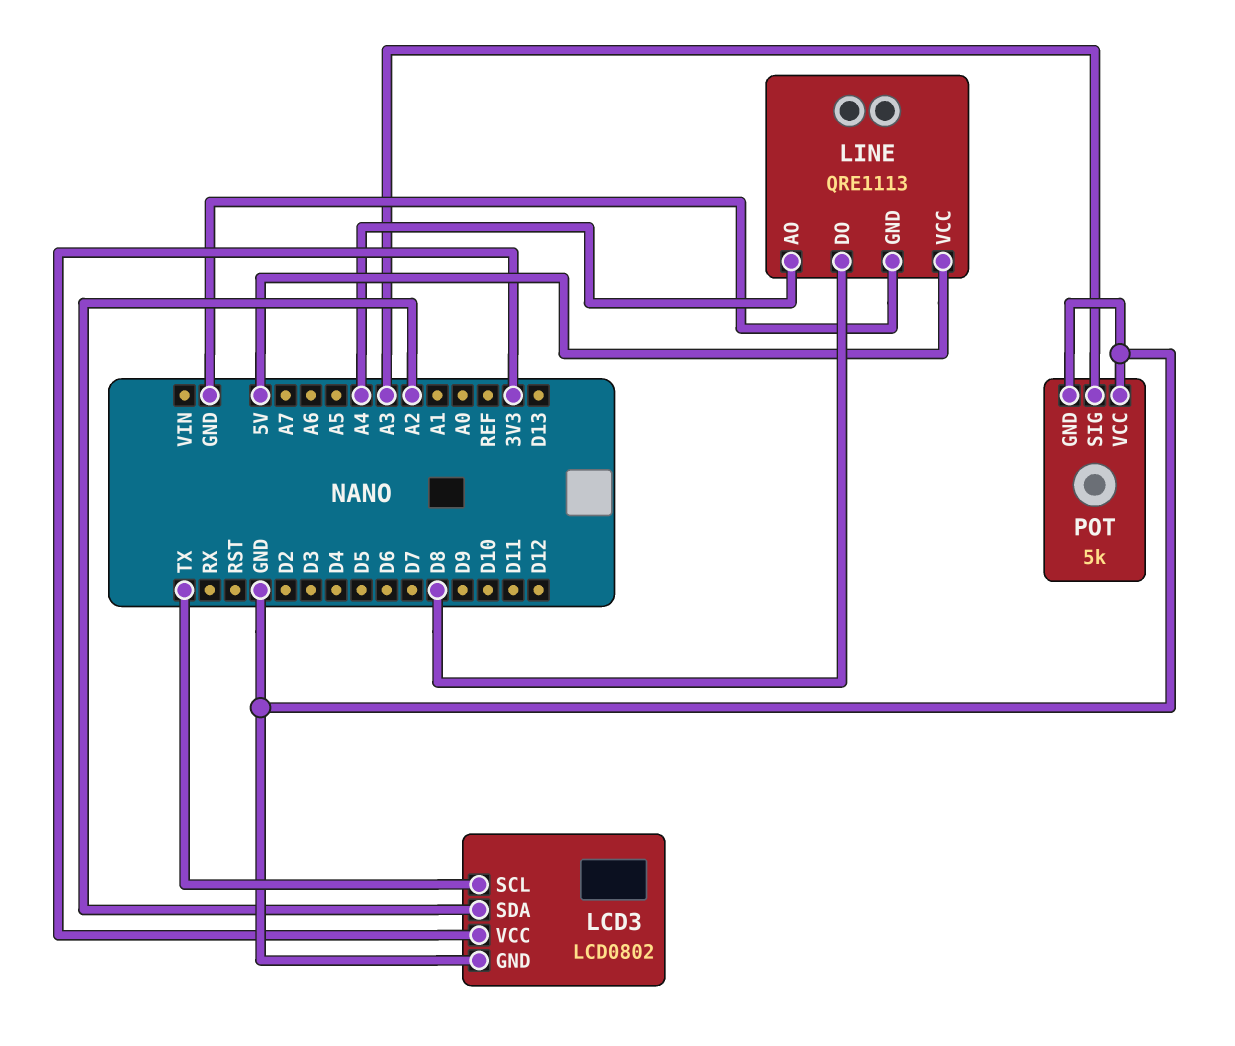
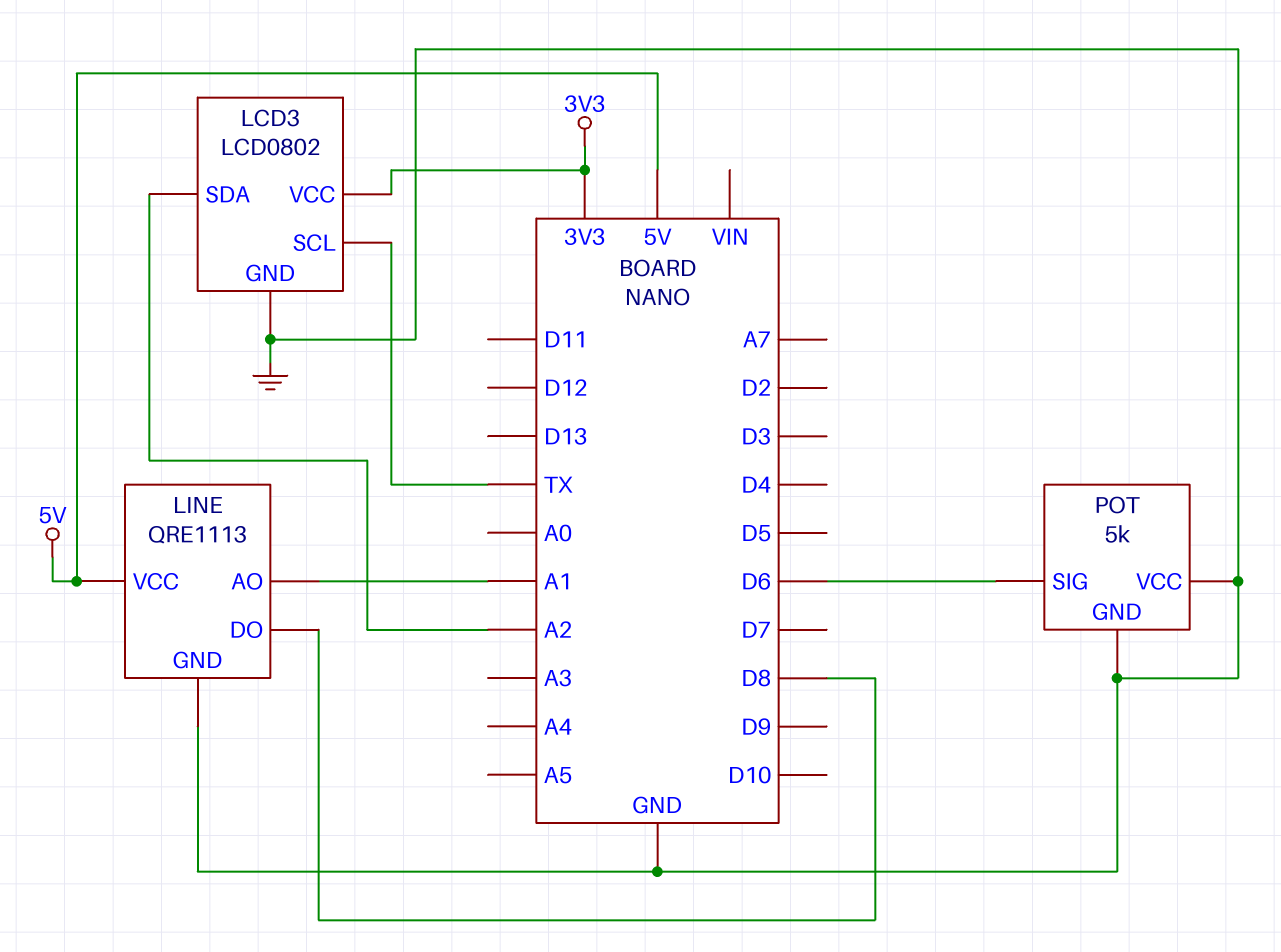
LINE pin AO: A4 -> A1
POT pin SIG: A3 -> D6

